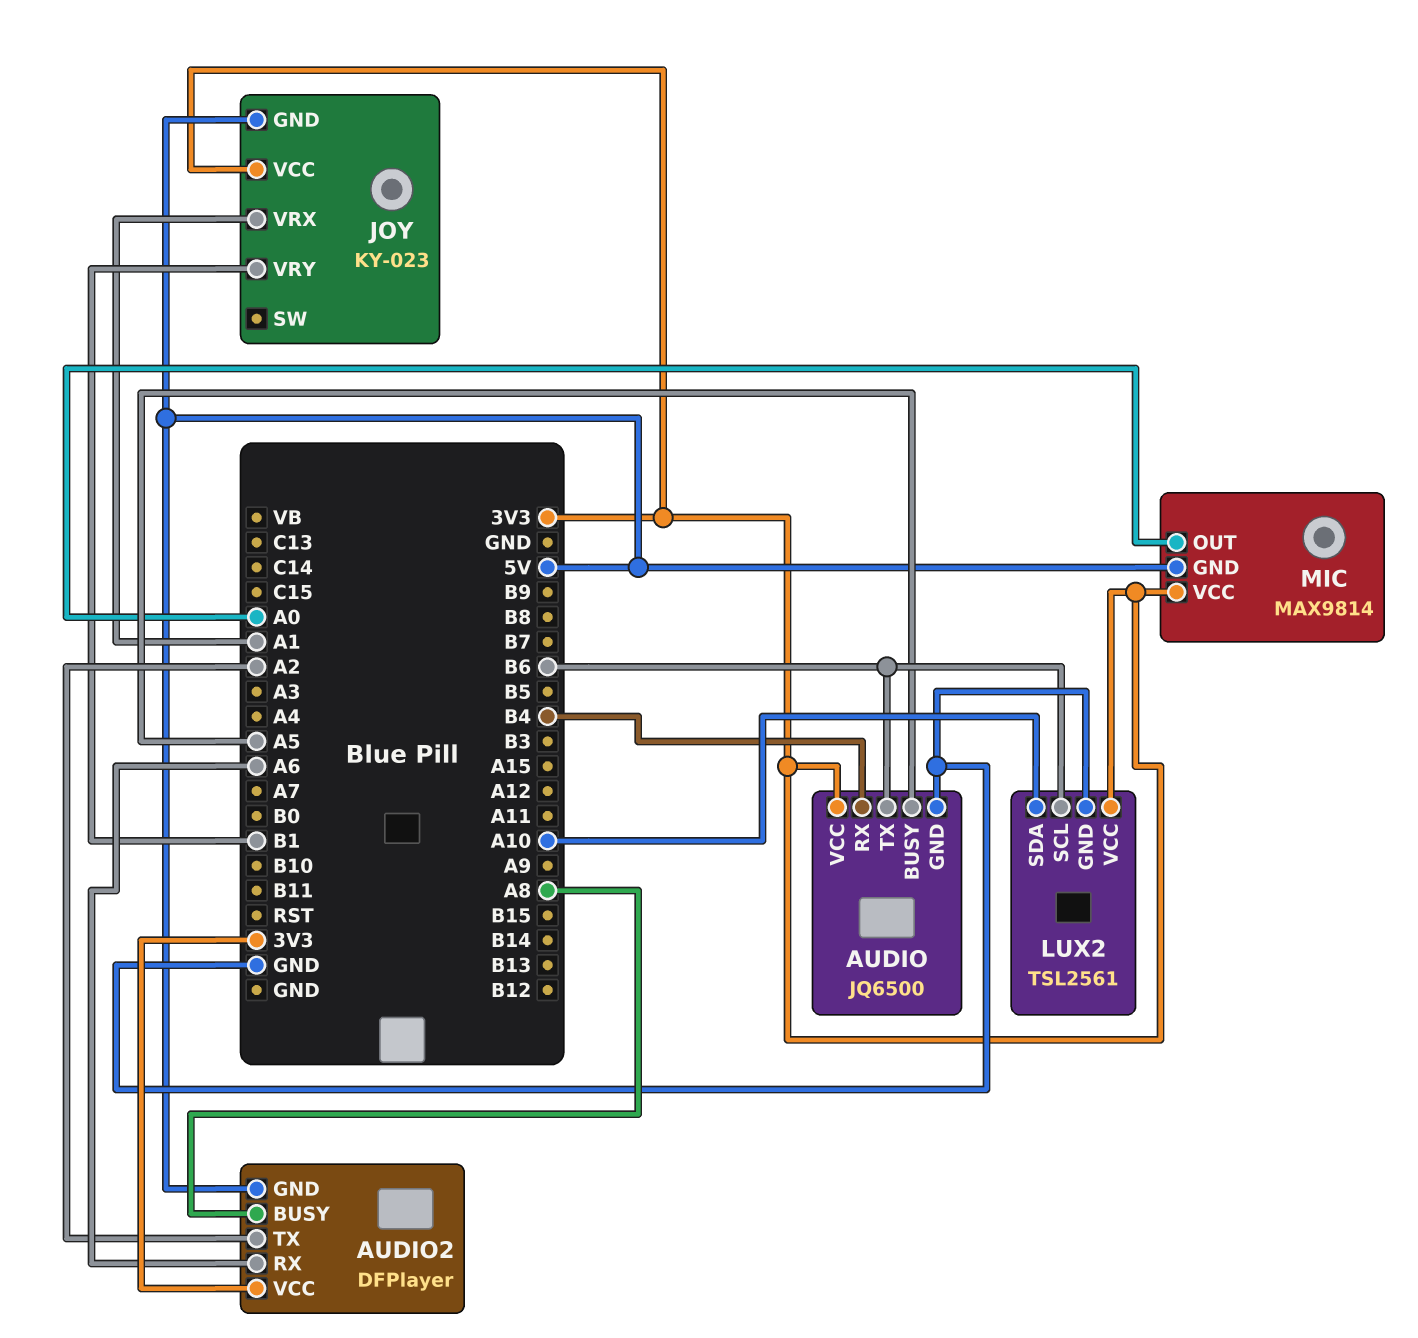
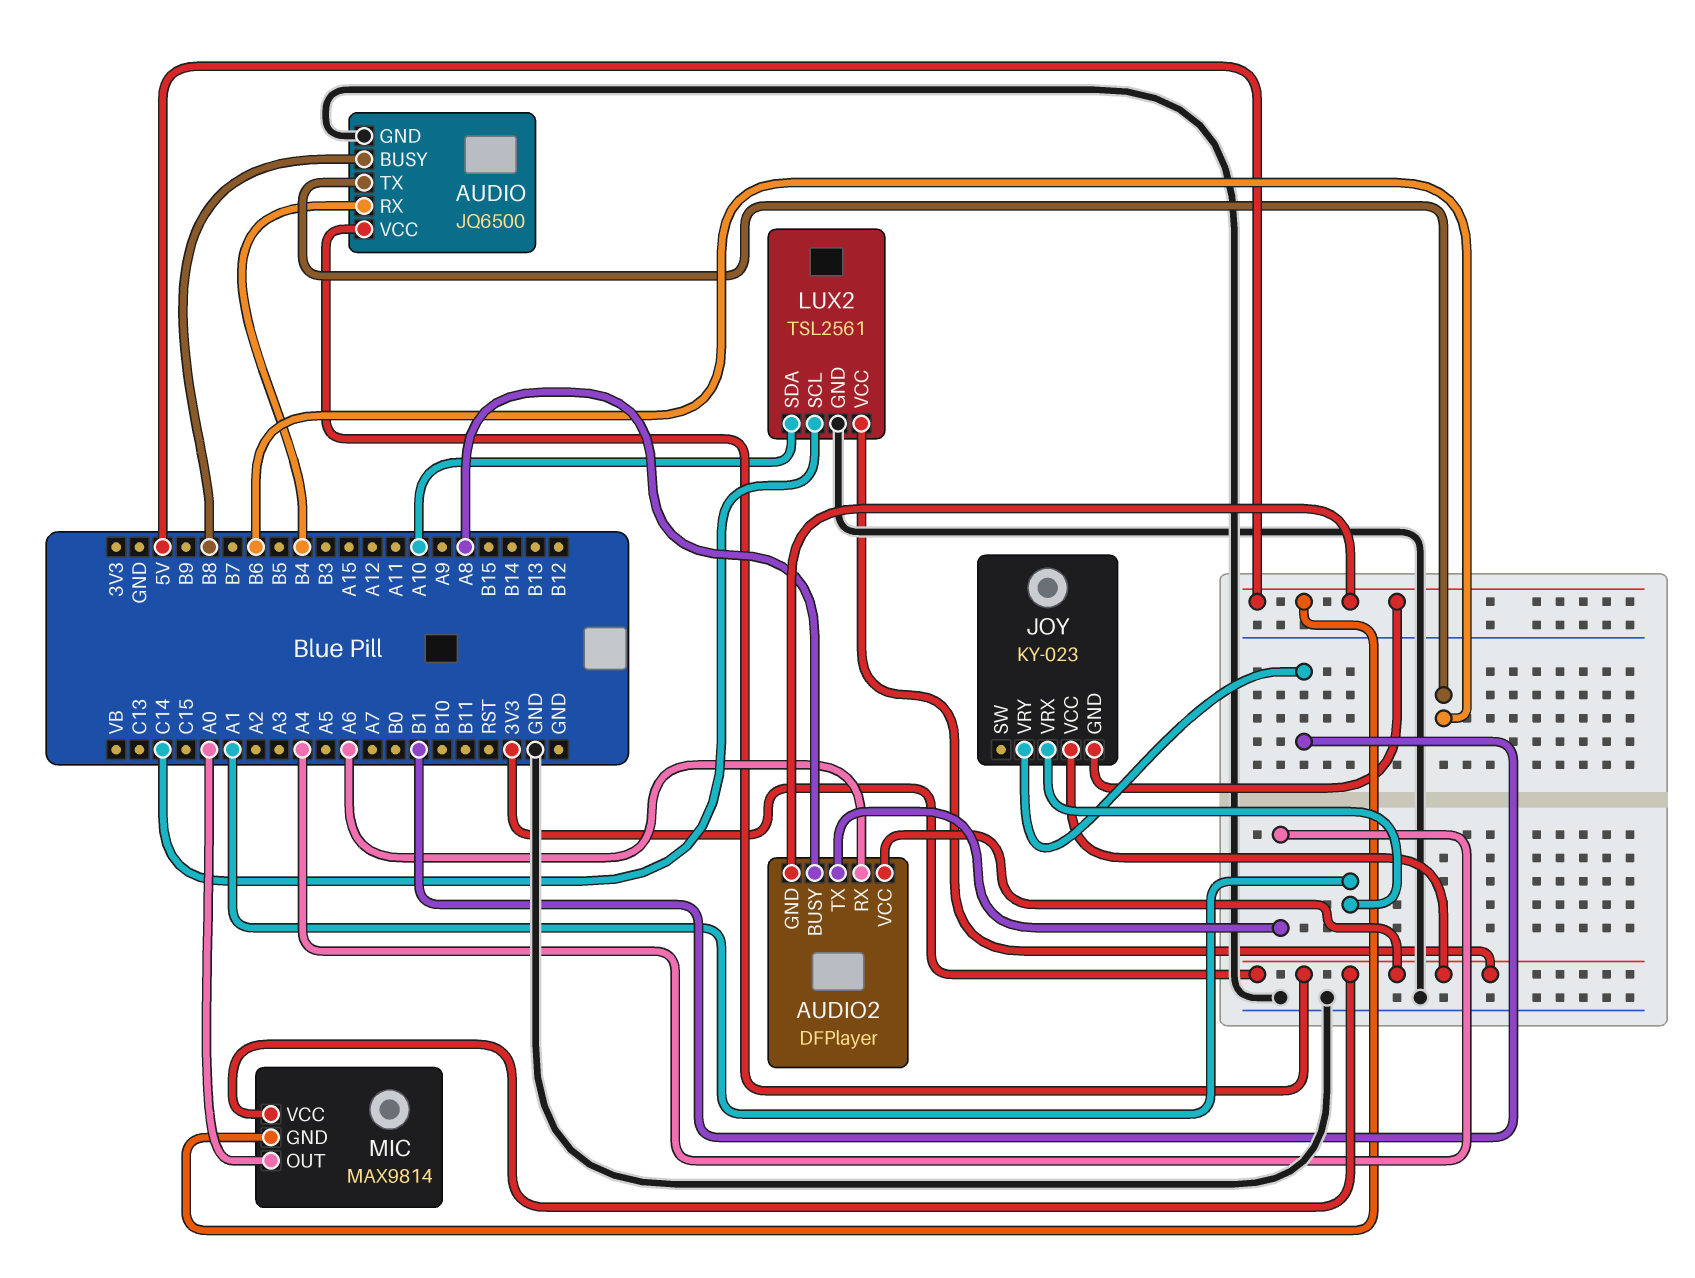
AUDIO pin BUSY: A5 -> B8
AUDIO2 pin TX: A2 -> A4
LUX2 pin SCL: B6 -> C14

